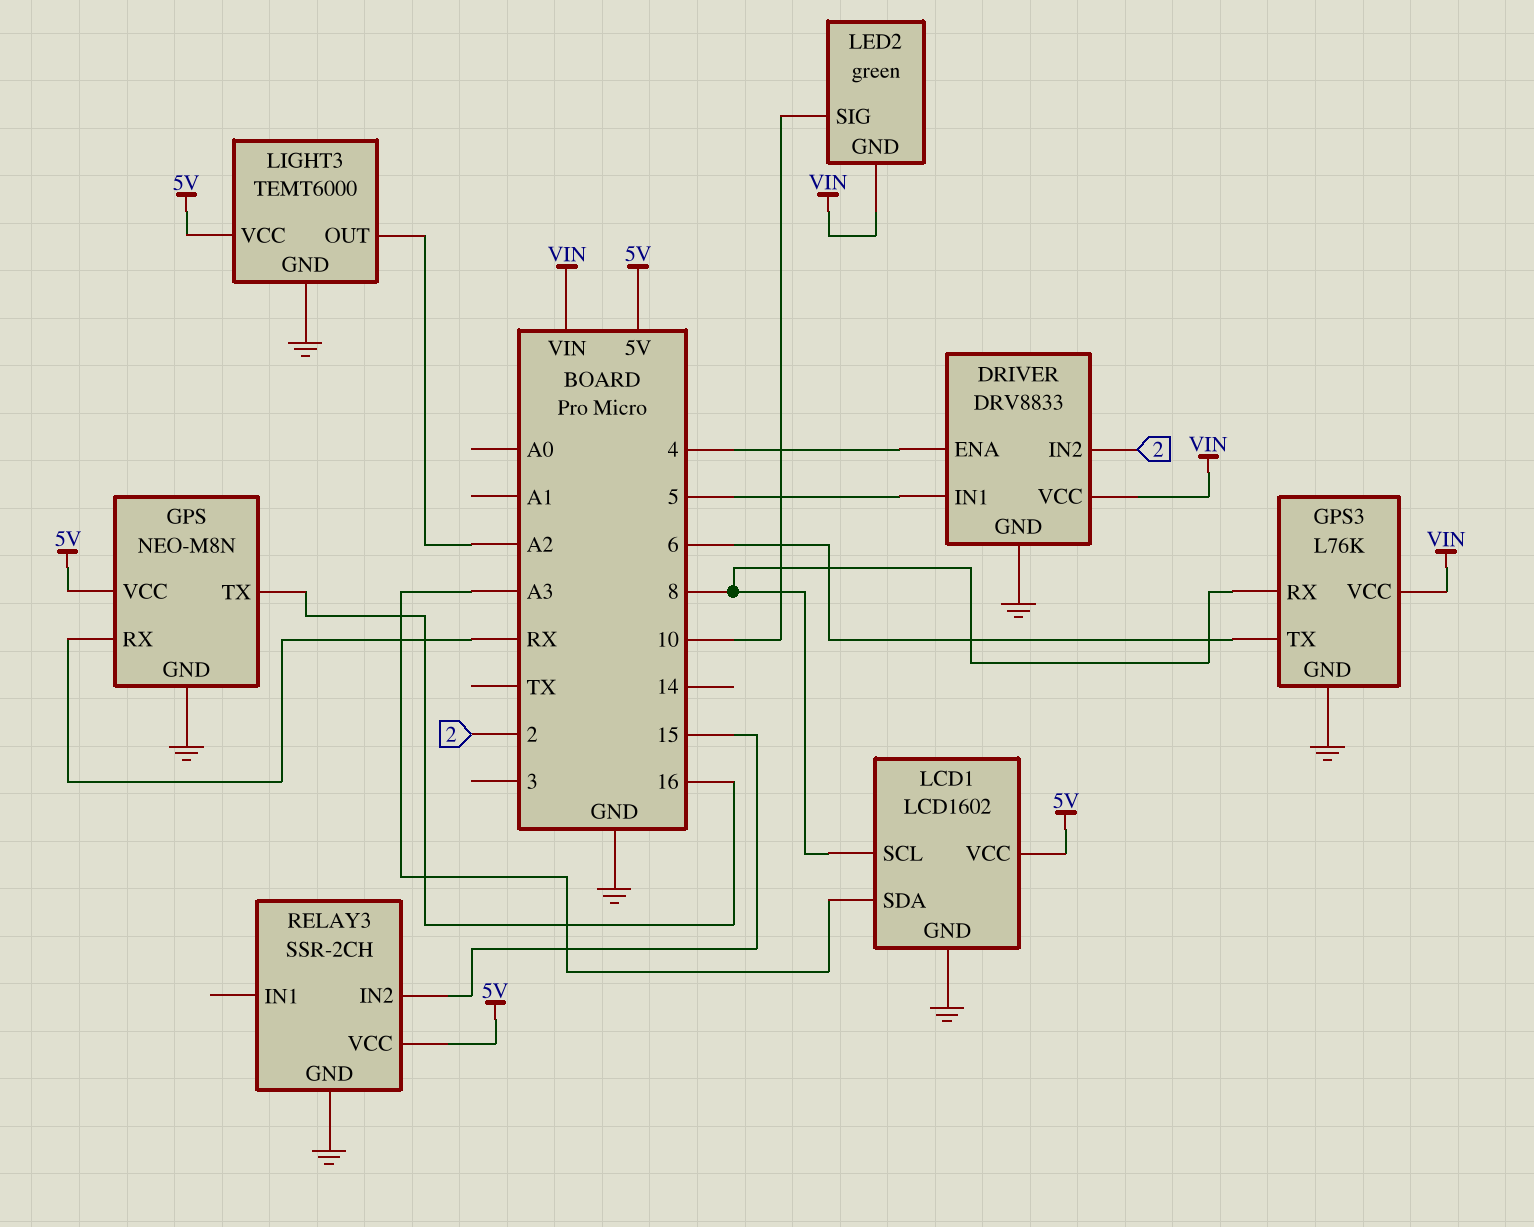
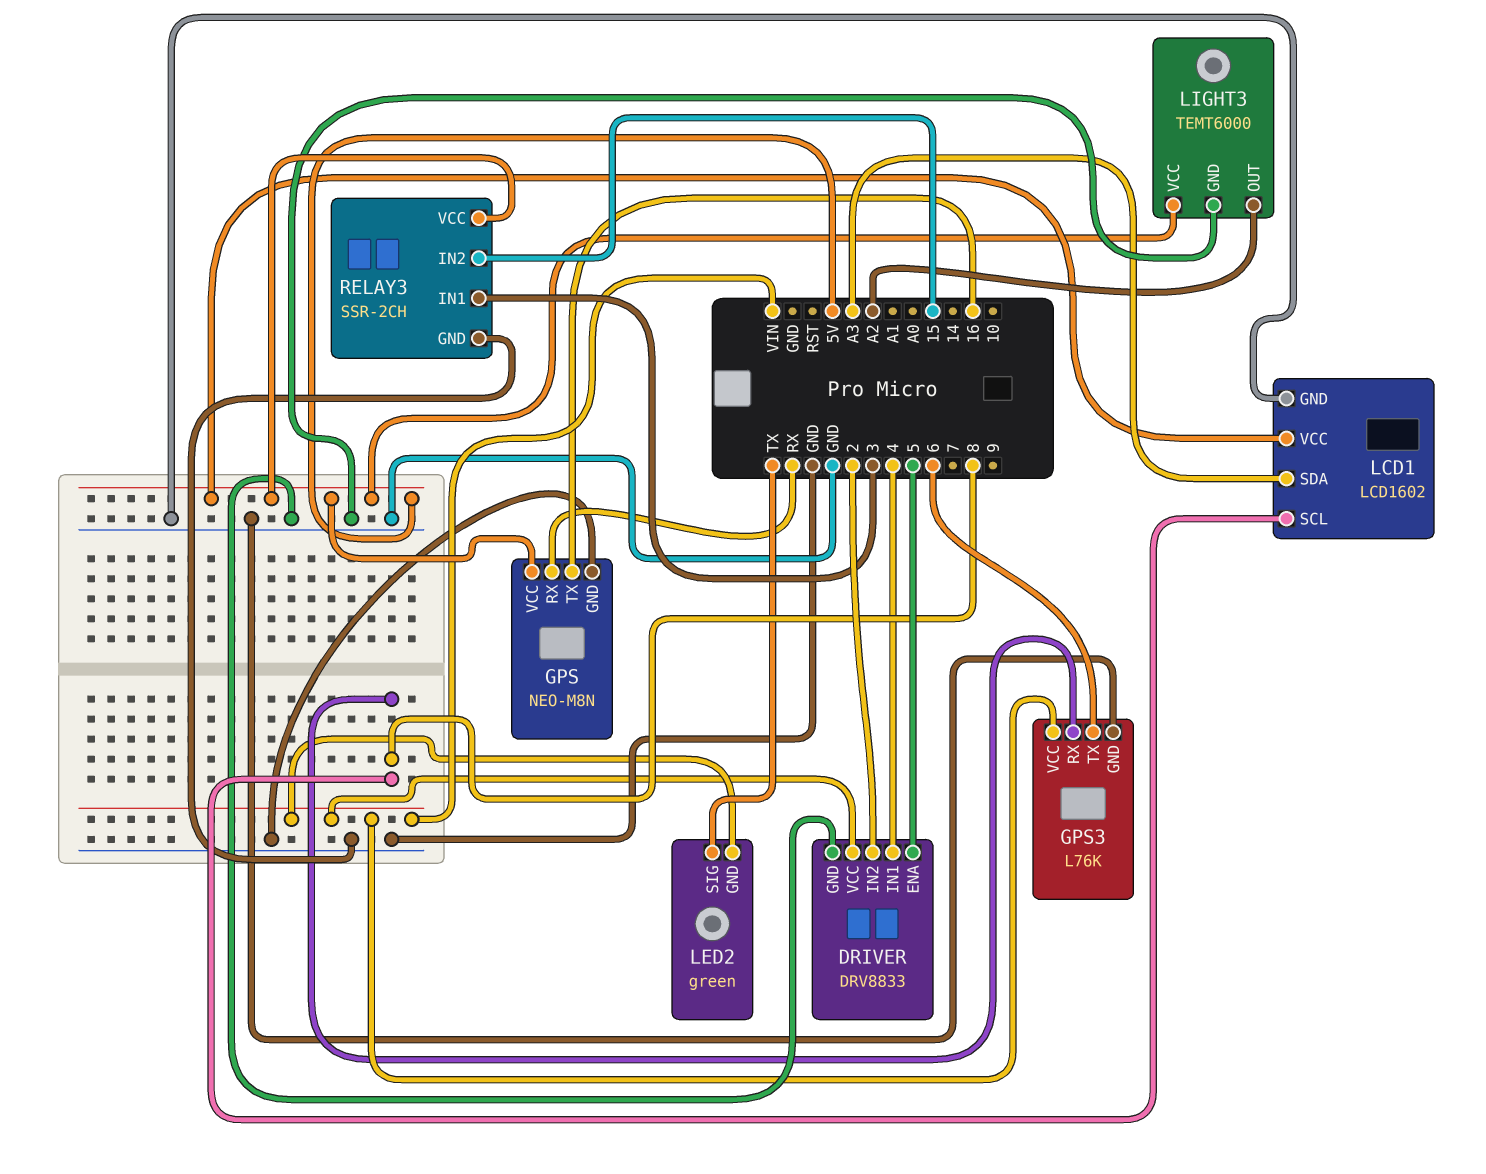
DRIVER pin ENA: 4 -> 5
DRIVER pin IN1: 5 -> 4
LED2 pin SIG: 10 -> TX
RELAY3 pin IN1: none -> 3

